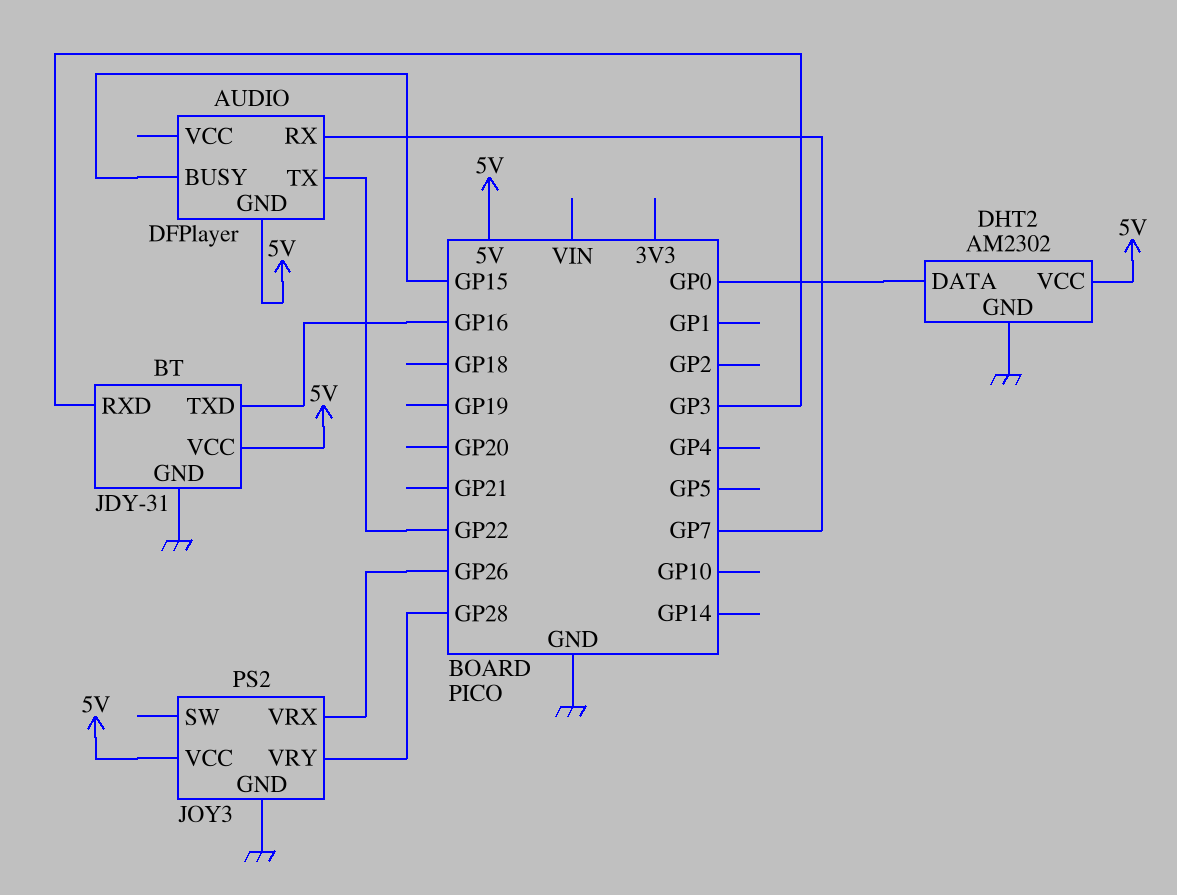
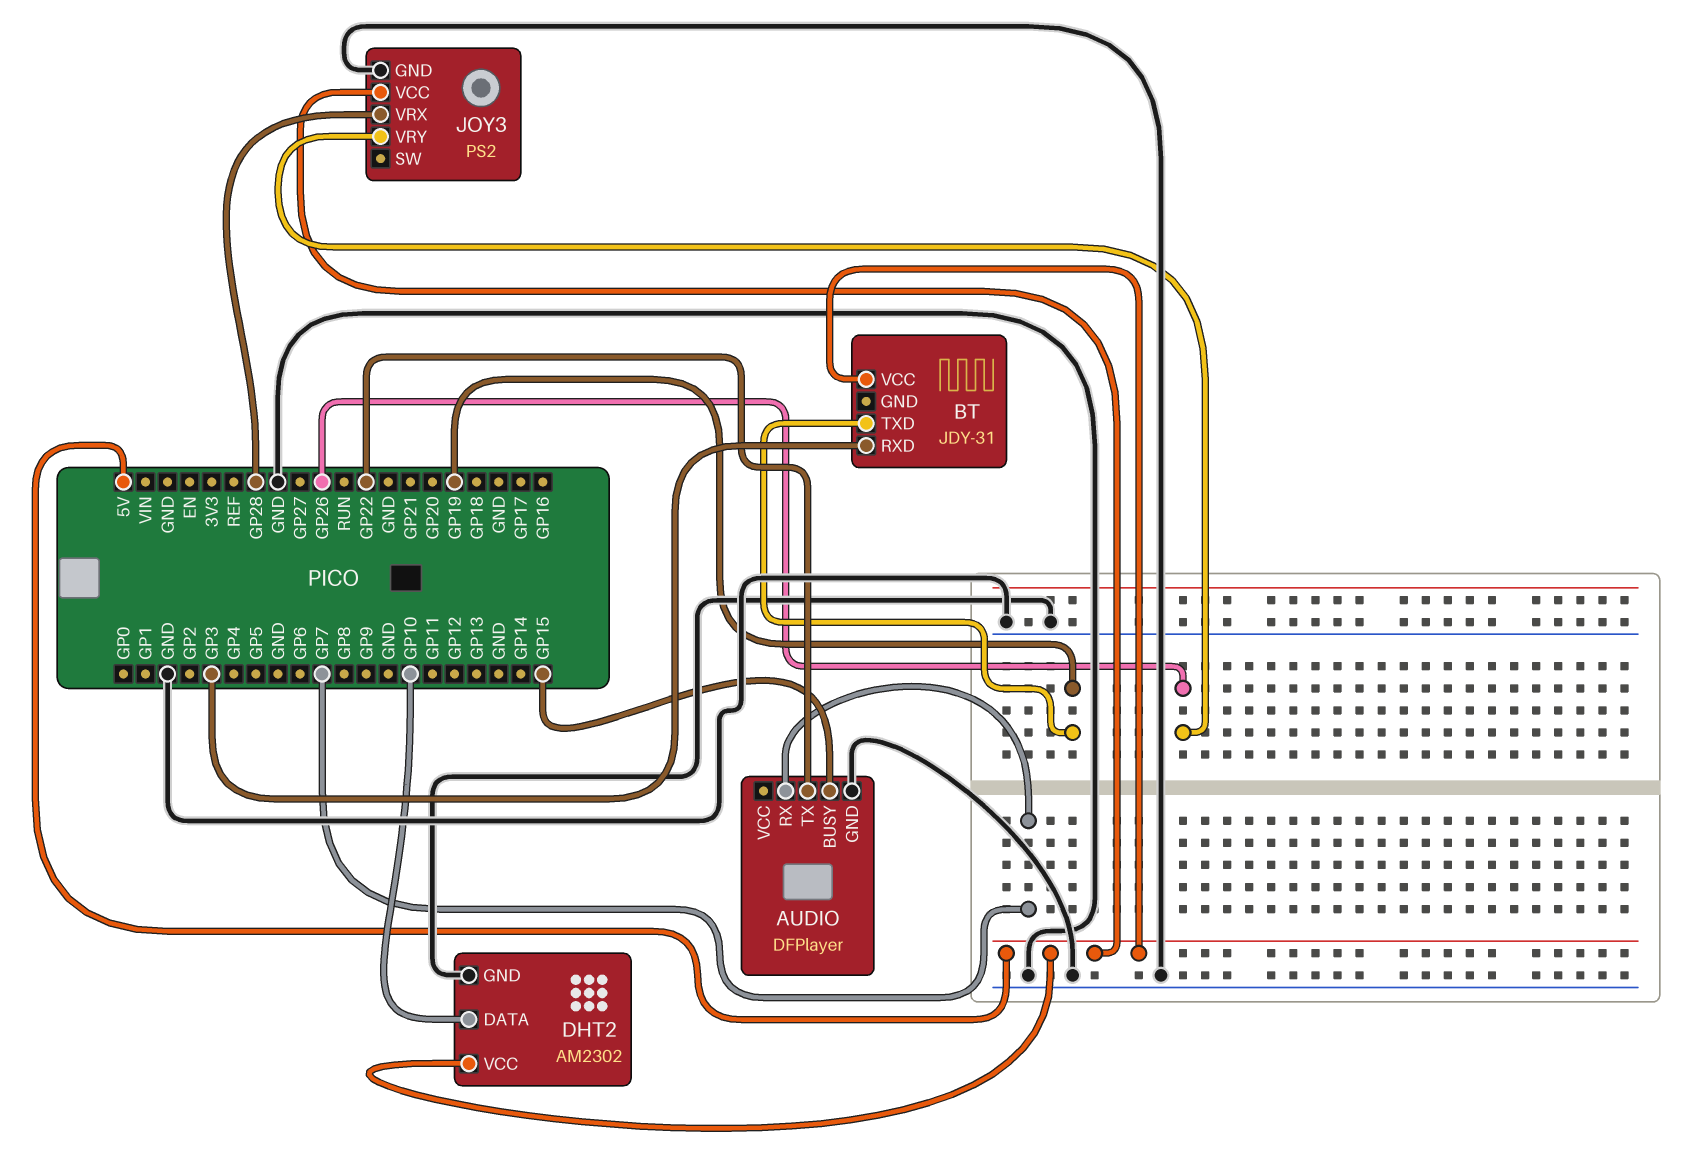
AUDIO pin GND: 5V -> GND
BT pin GND: GND -> none
BT pin TXD: GP16 -> GP19
DHT2 pin DATA: GP0 -> GP10
JOY3 pin VRX: GP26 -> GP28
JOY3 pin VRY: GP28 -> GP26

